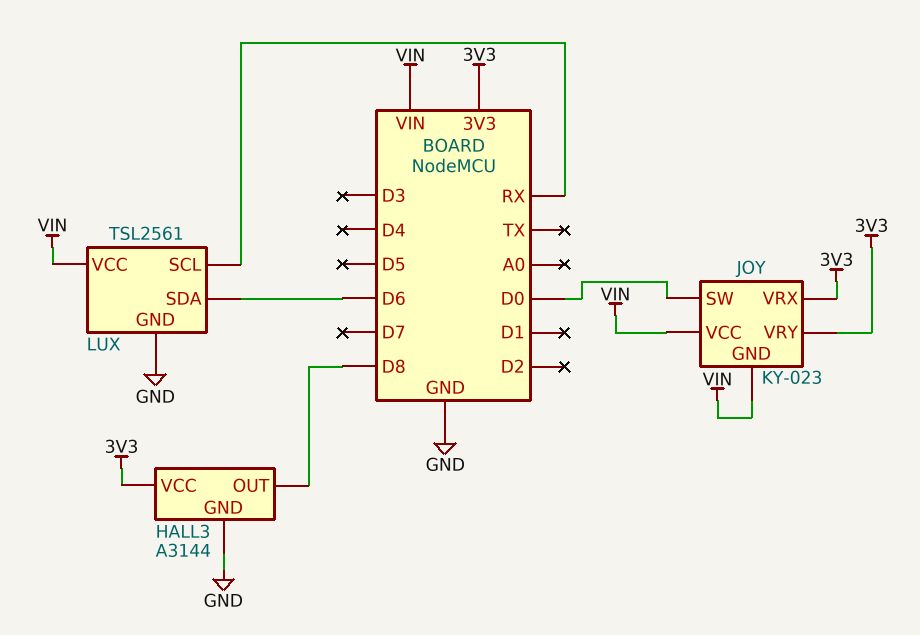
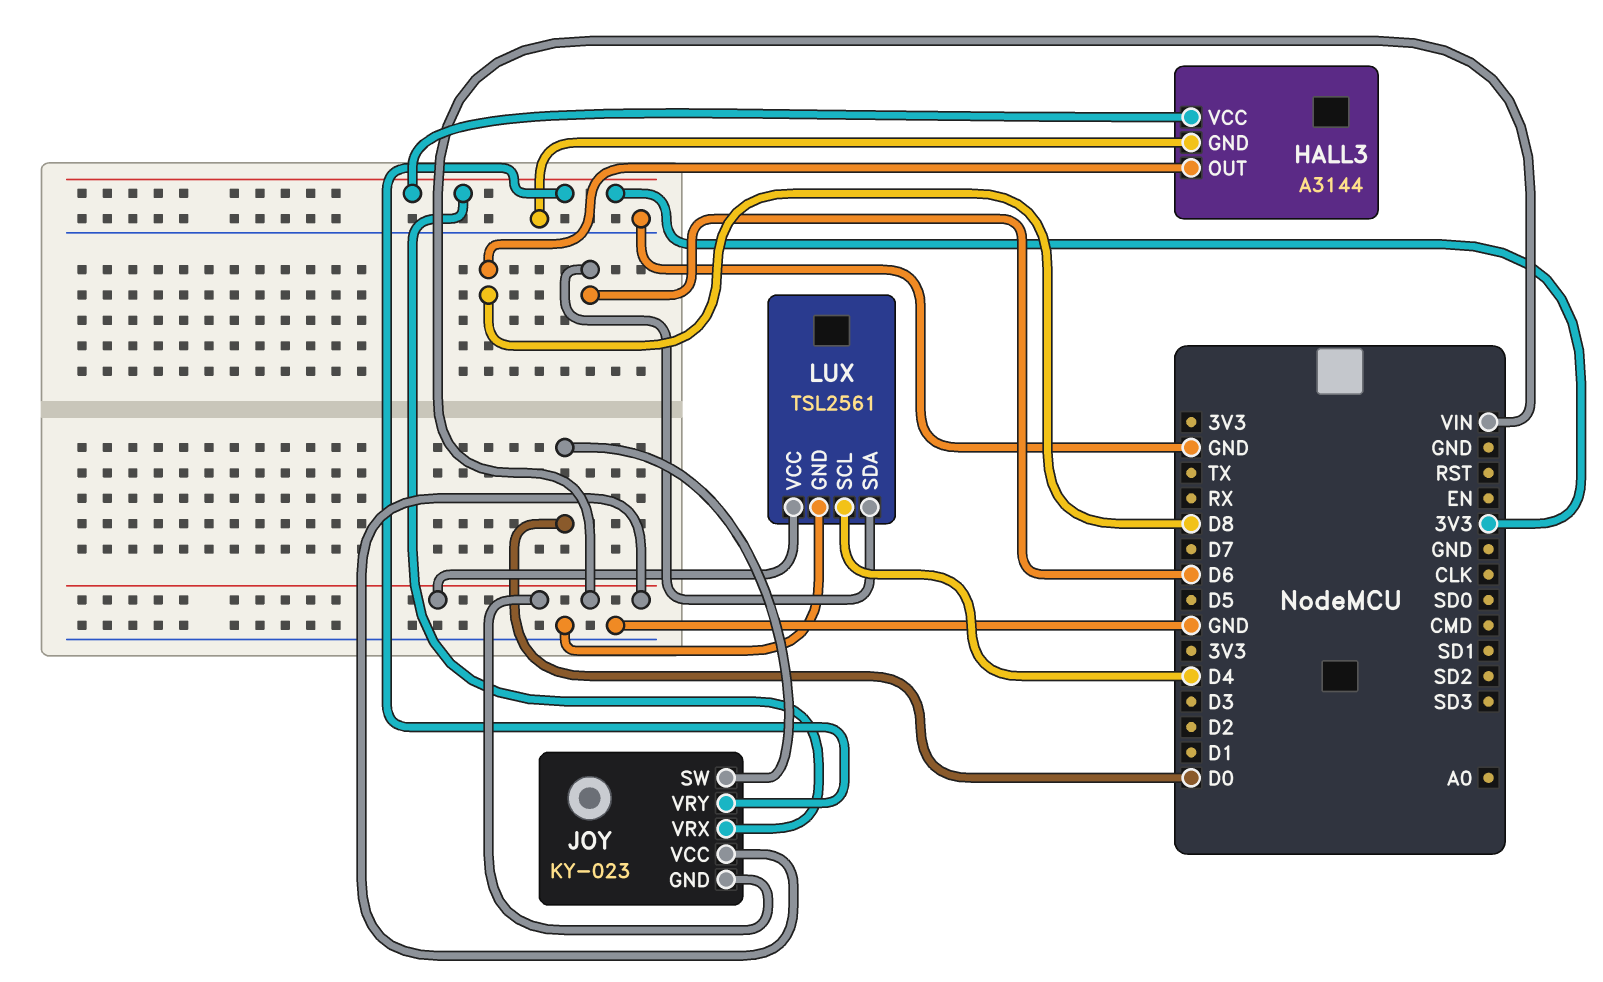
LUX pin SCL: RX -> D4

